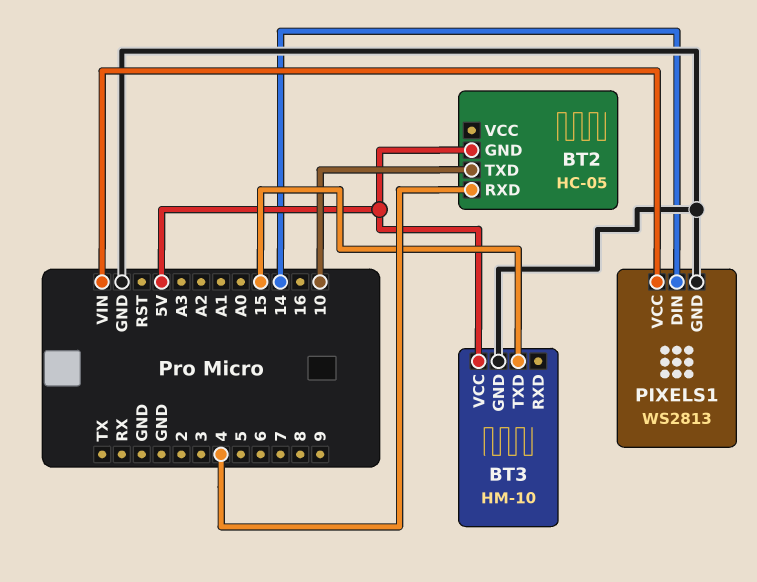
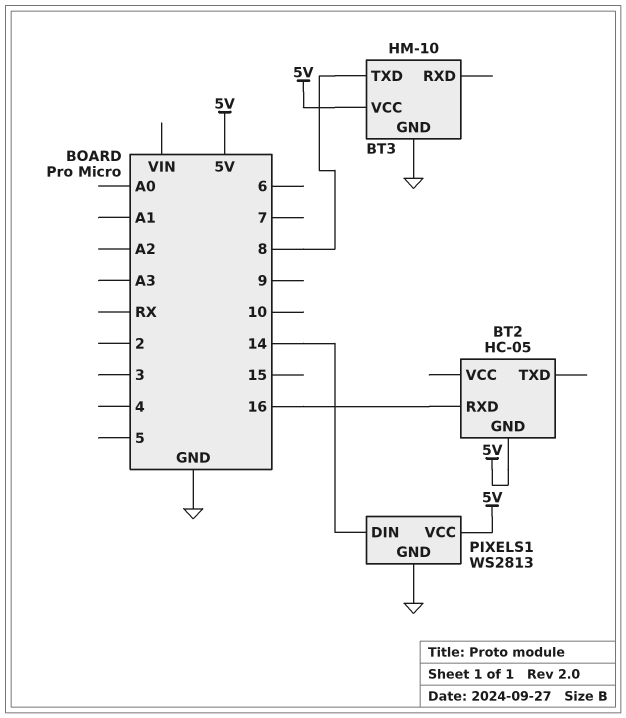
BT2 pin RXD: 4 -> 16
BT2 pin TXD: 10 -> none
BT3 pin TXD: 15 -> 8
PIXELS1 pin VCC: VIN -> 5V

